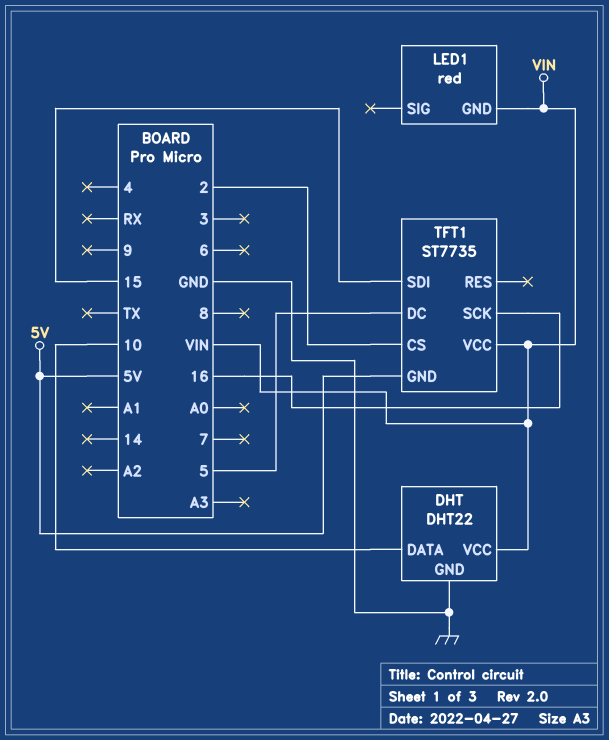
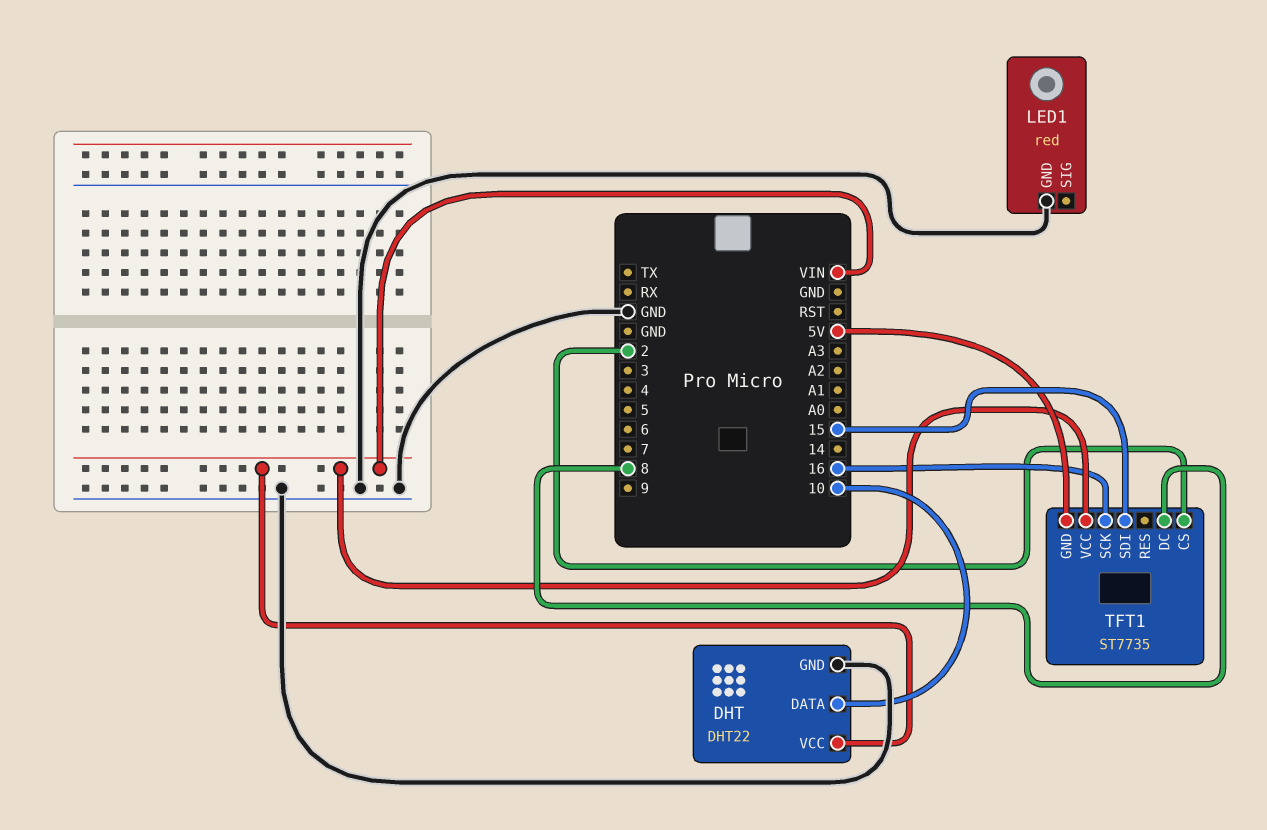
LED1 pin GND: VIN -> GND
TFT1 pin DC: 5 -> 8

